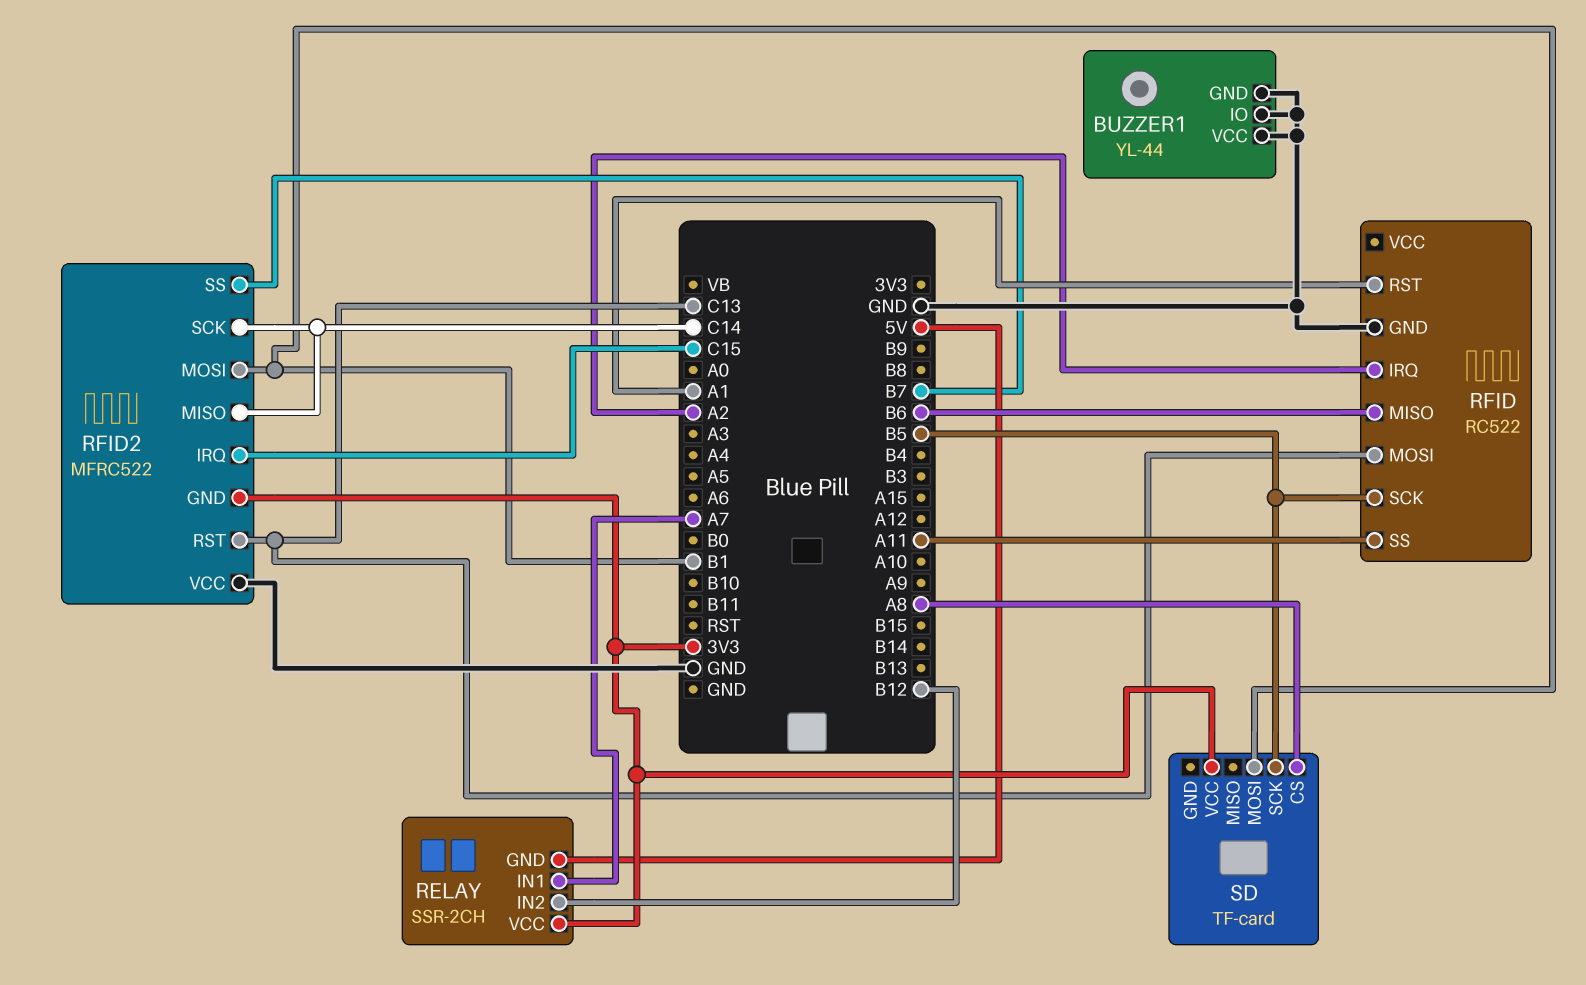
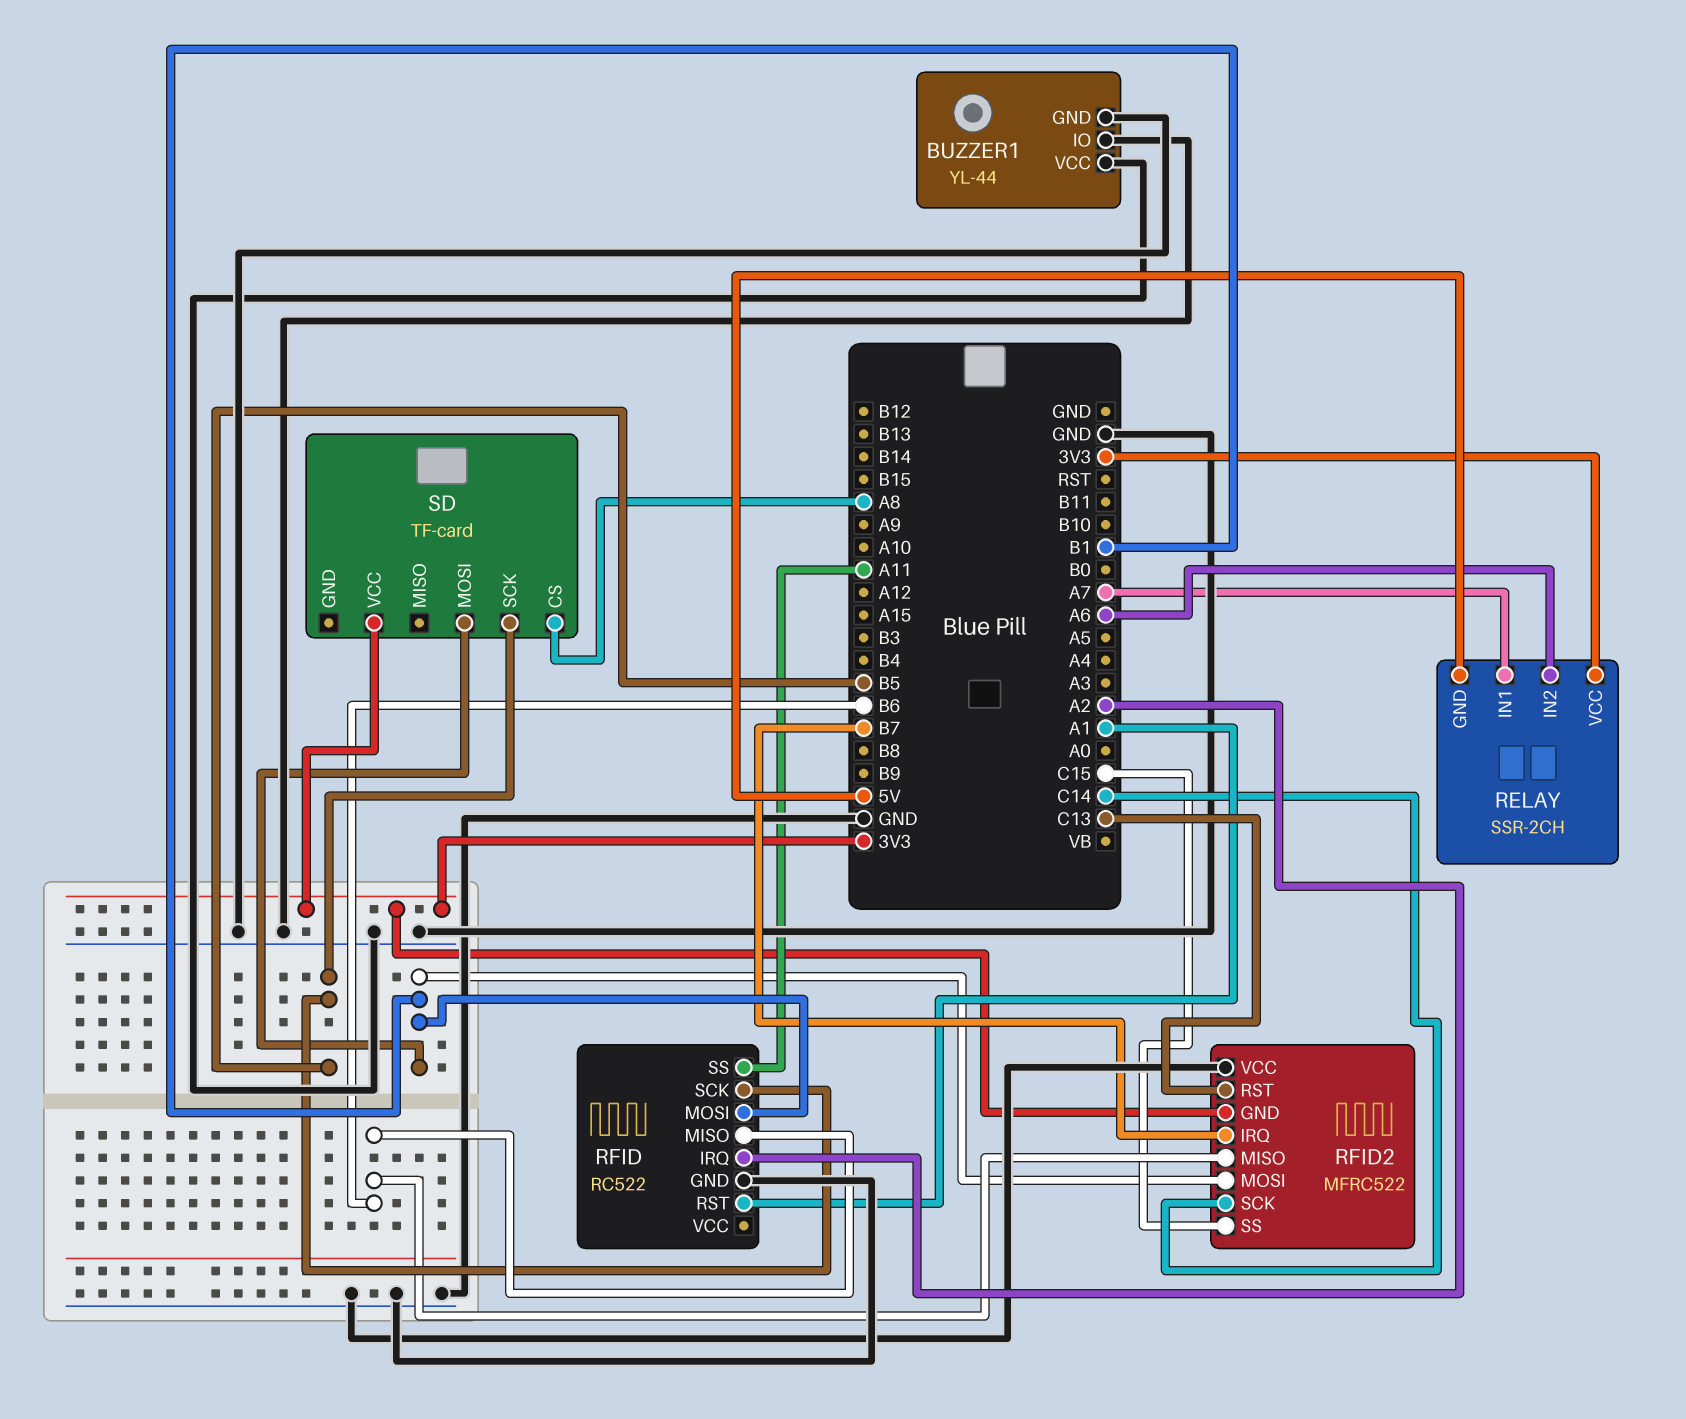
RELAY pin IN2: B12 -> A6
RFID pin MOSI: C13 -> B1
RFID2 pin IRQ: C15 -> B7
RFID2 pin MISO: C14 -> B6
RFID2 pin SS: B7 -> C15

